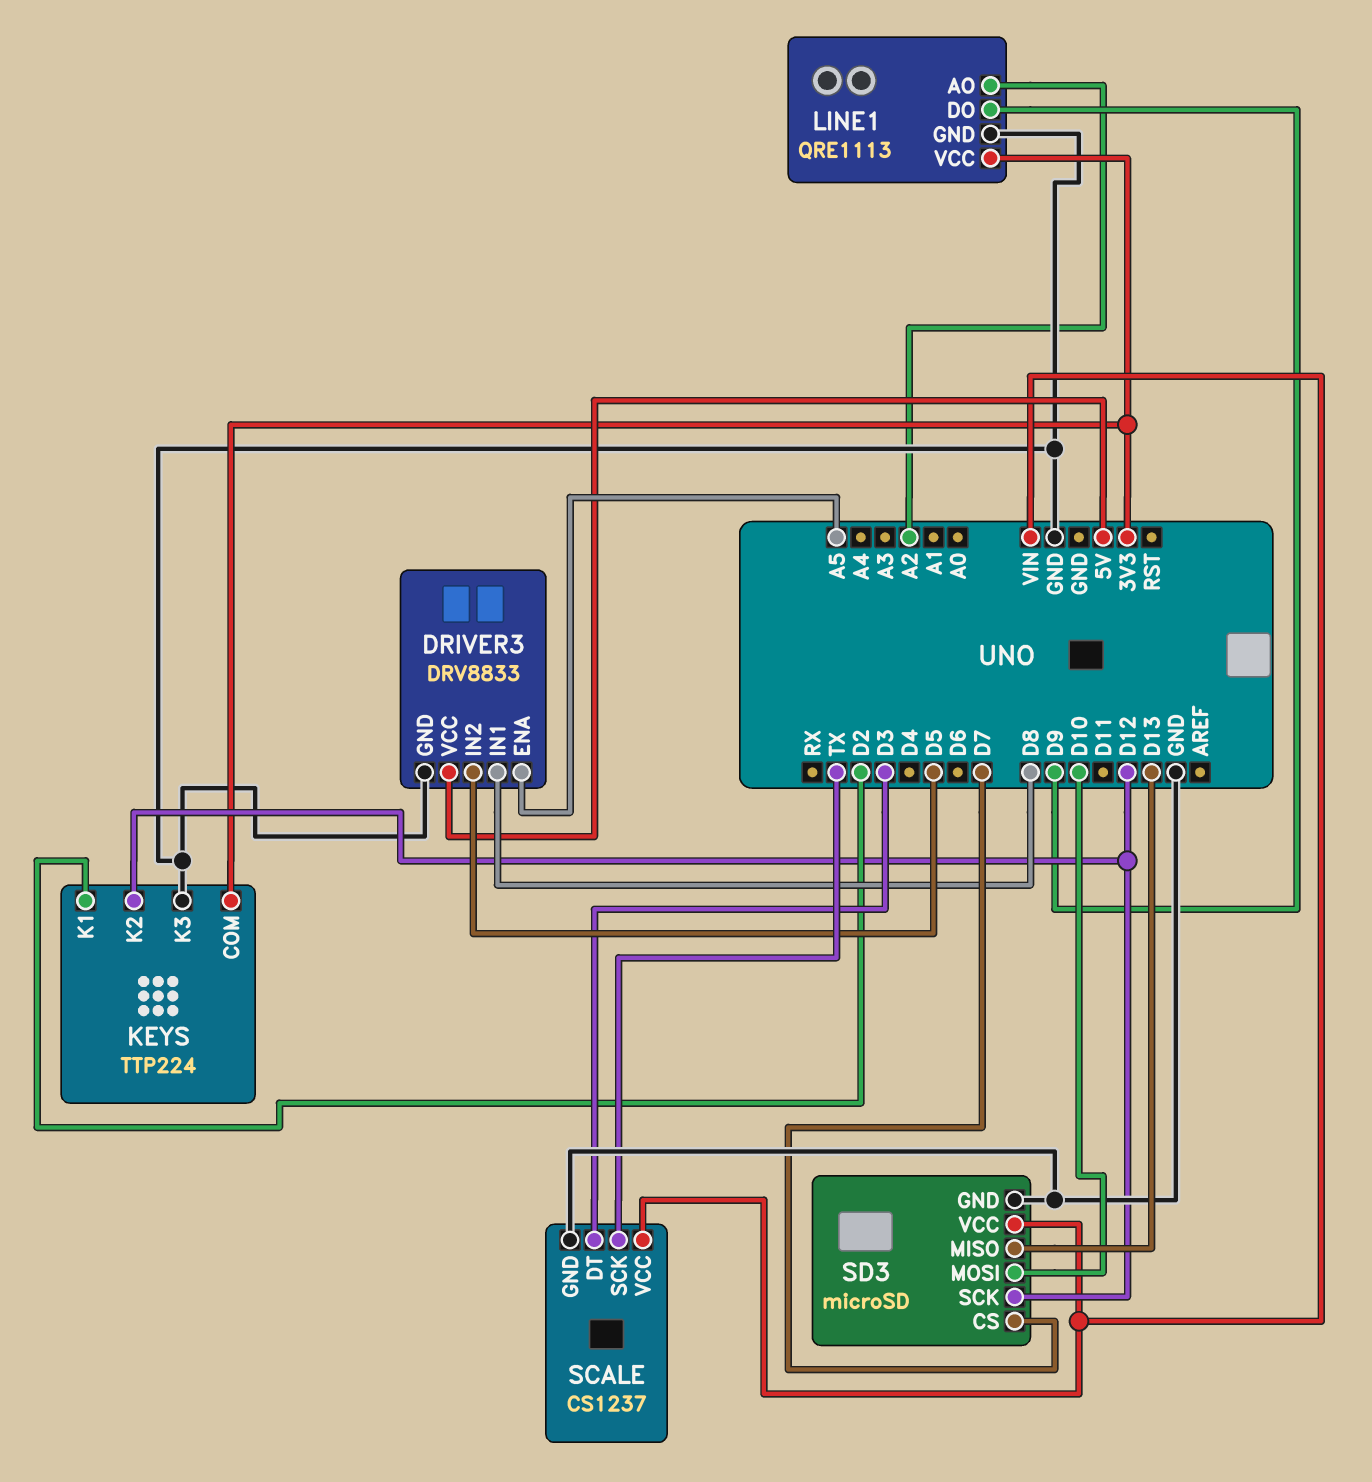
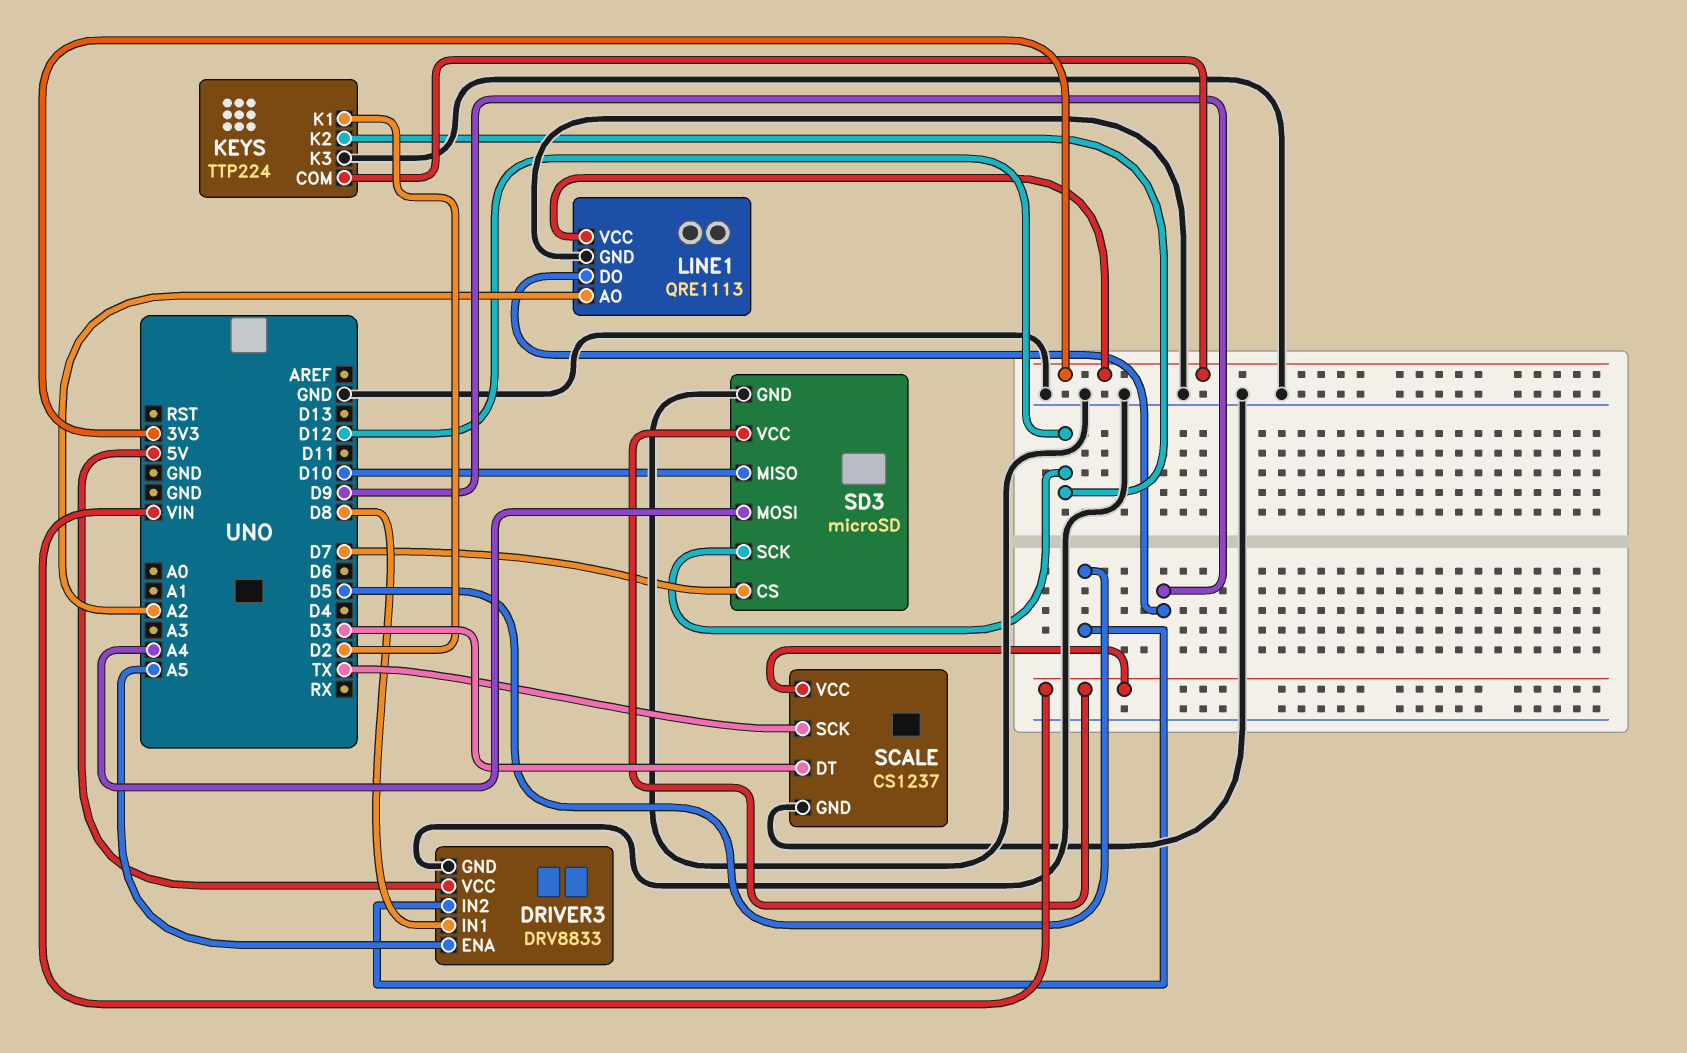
SD3 pin MISO: D13 -> D10
SD3 pin MOSI: D10 -> A4

